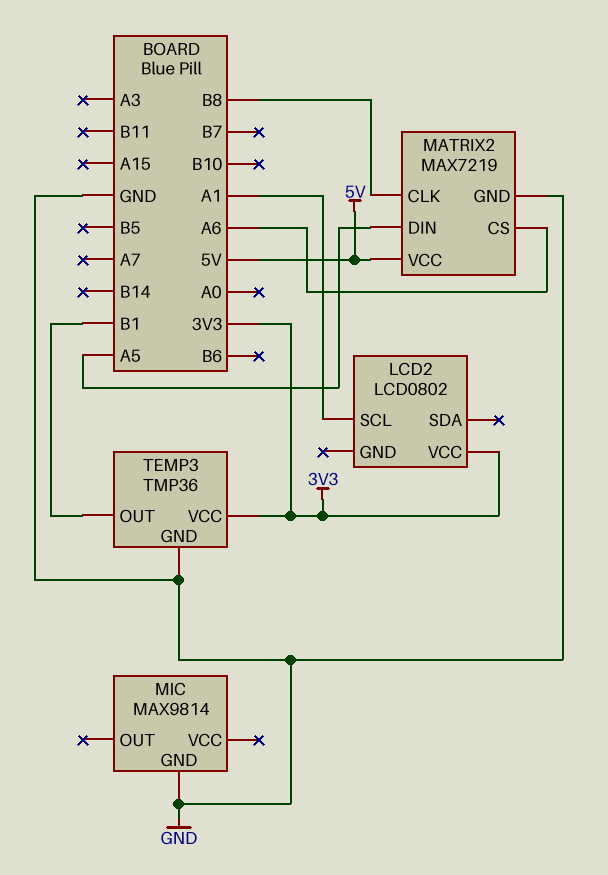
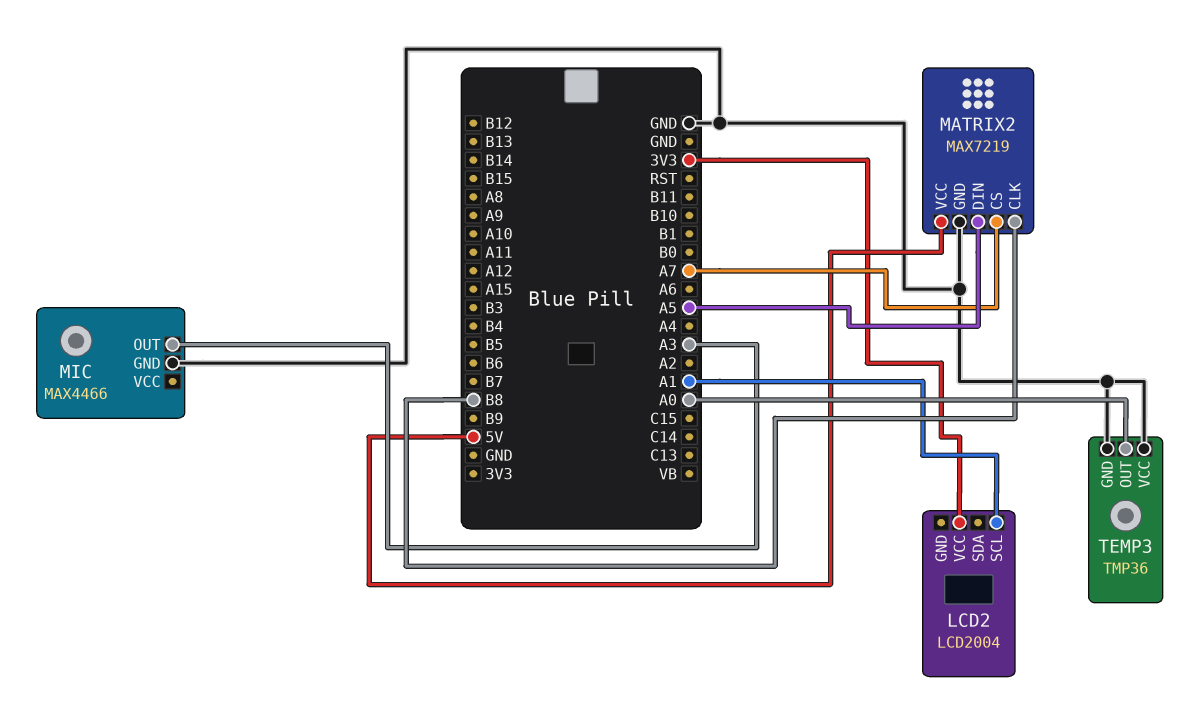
LCD2: LCD0802 -> LCD2004
MATRIX2 pin CS: A6 -> A7
MIC: MAX9814 -> MAX4466
MIC pin OUT: none -> A3
TEMP3 pin OUT: B1 -> A0
TEMP3 pin VCC: 3V3 -> GND

